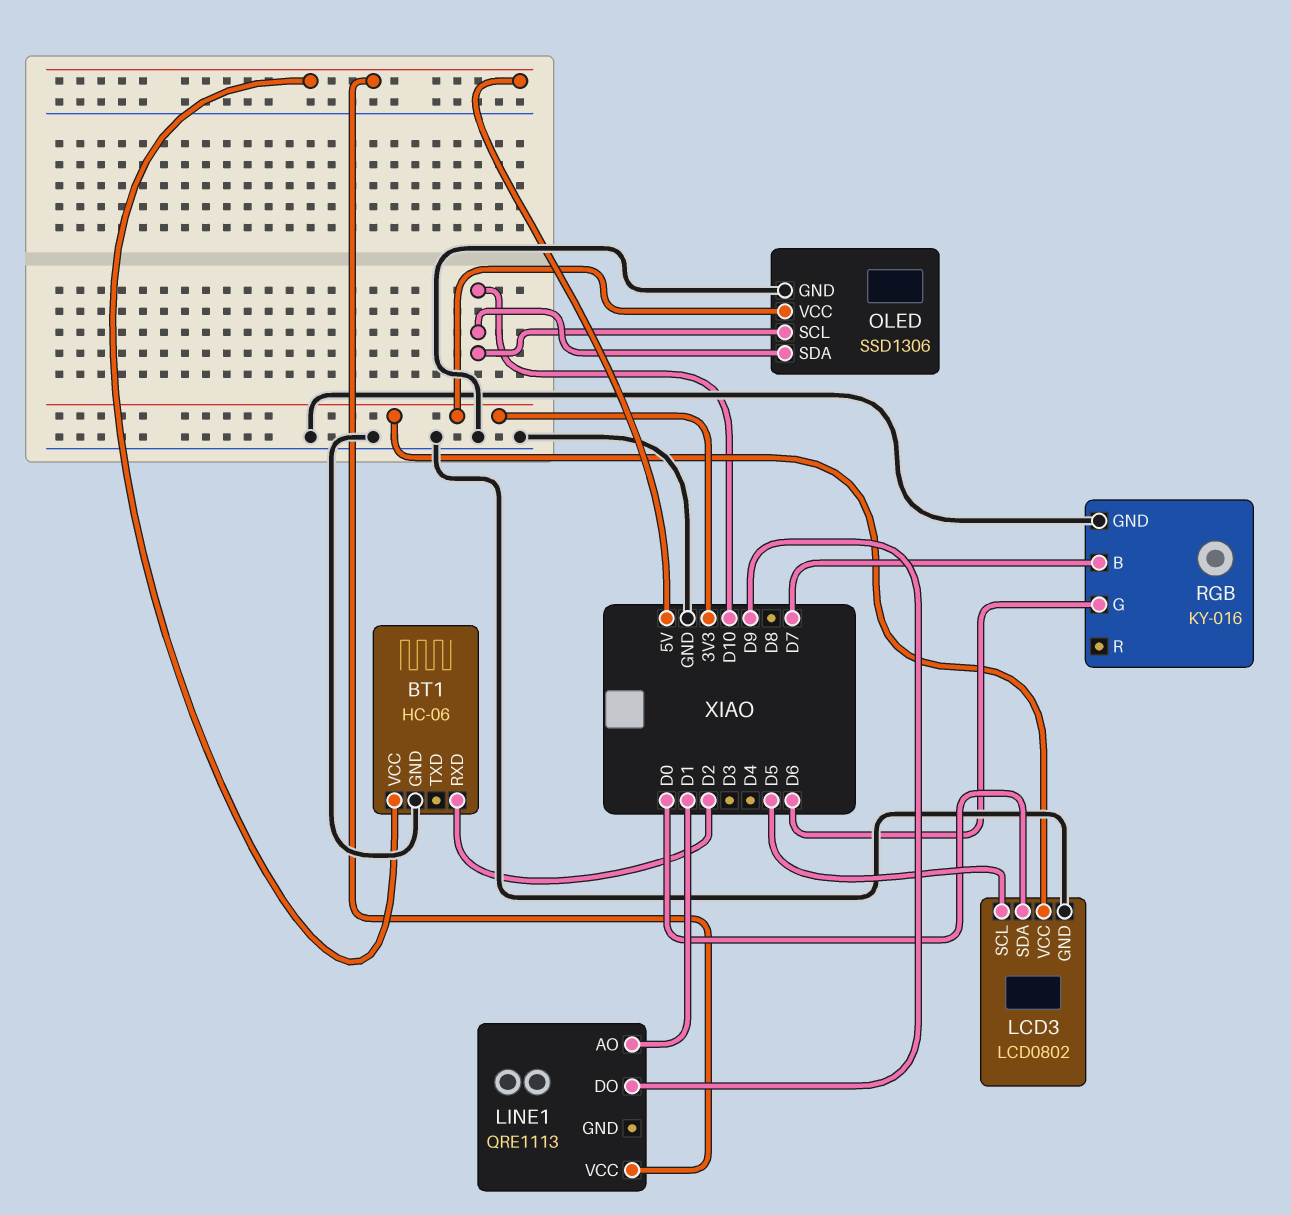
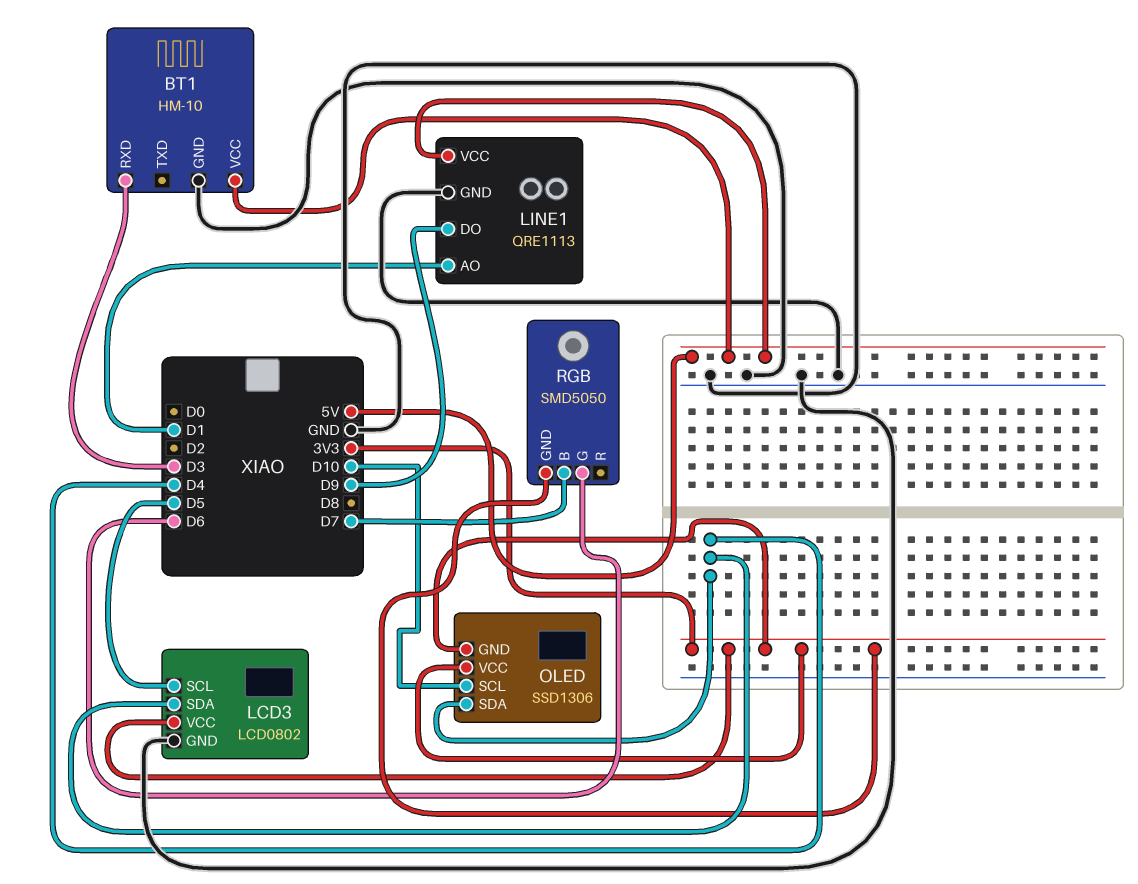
BT1: HC-06 -> HM-10
BT1 pin RXD: D2 -> D3
LCD3 pin SDA: D0 -> D4
LINE1 pin GND: none -> GND
OLED pin GND: GND -> 3V3
OLED pin SDA: D10 -> D4
RGB: KY-016 -> SMD5050
RGB pin GND: GND -> 3V3

